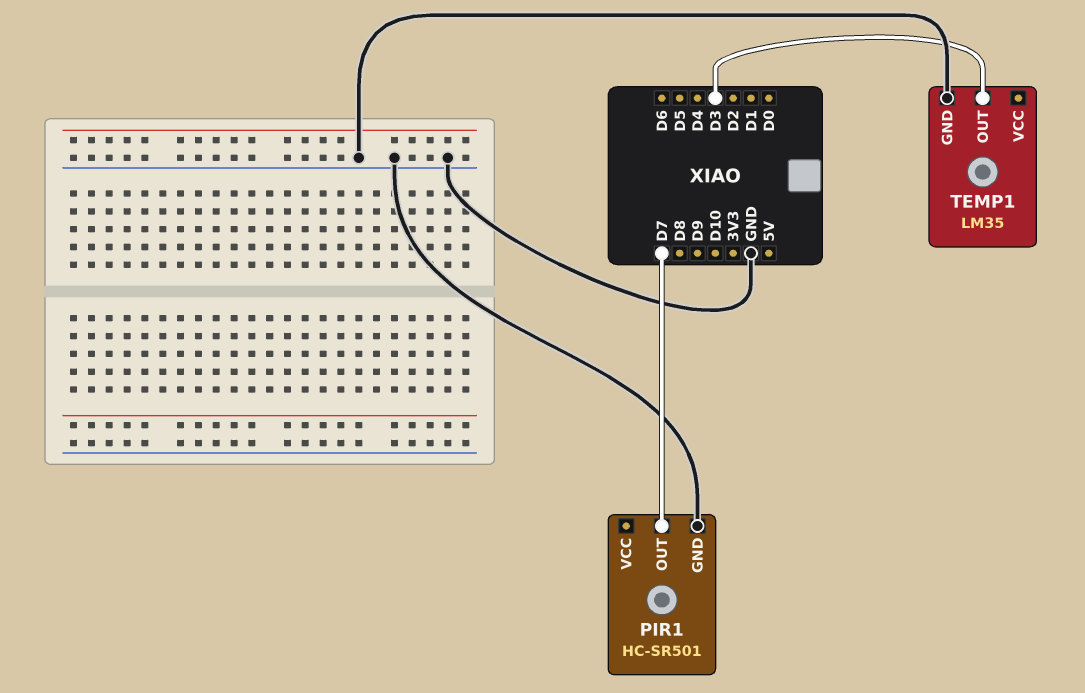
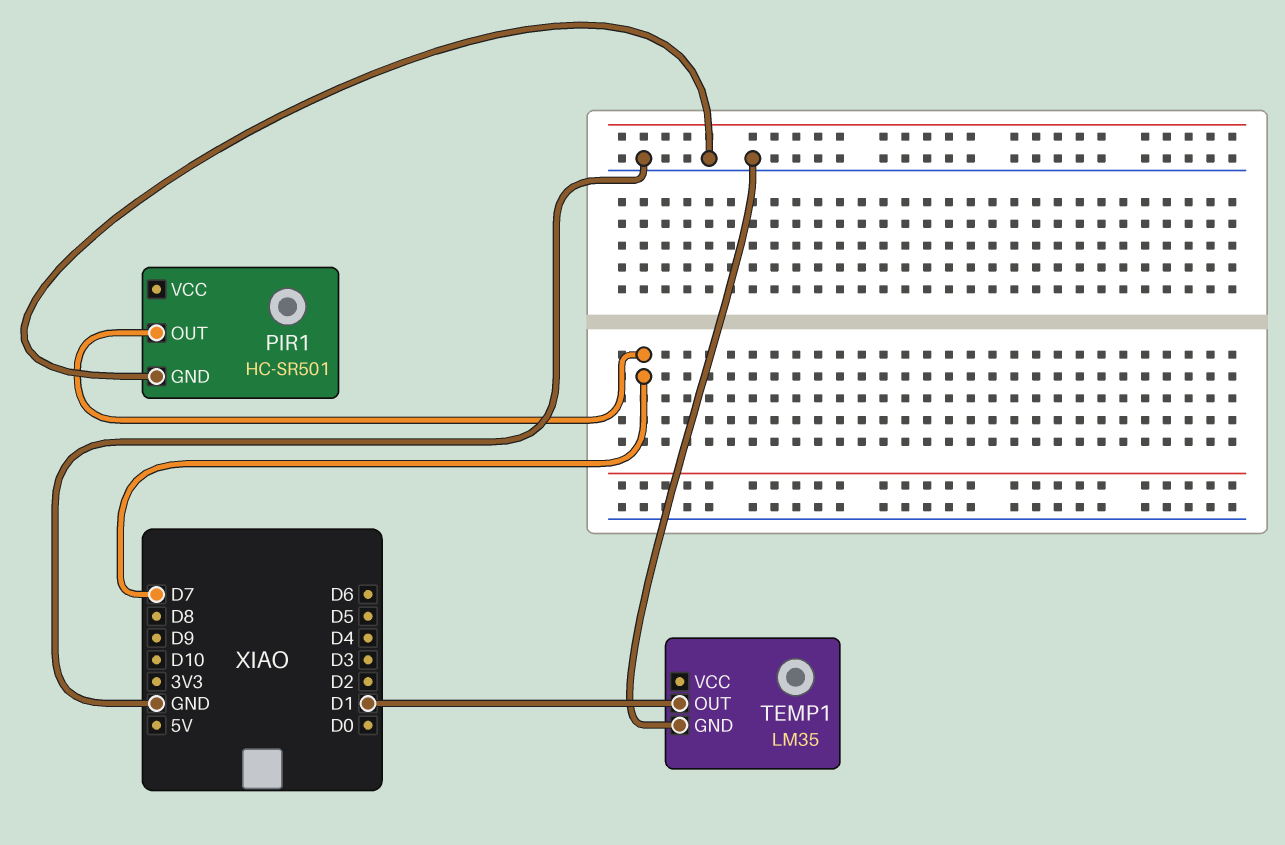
TEMP1 pin OUT: D3 -> D1

